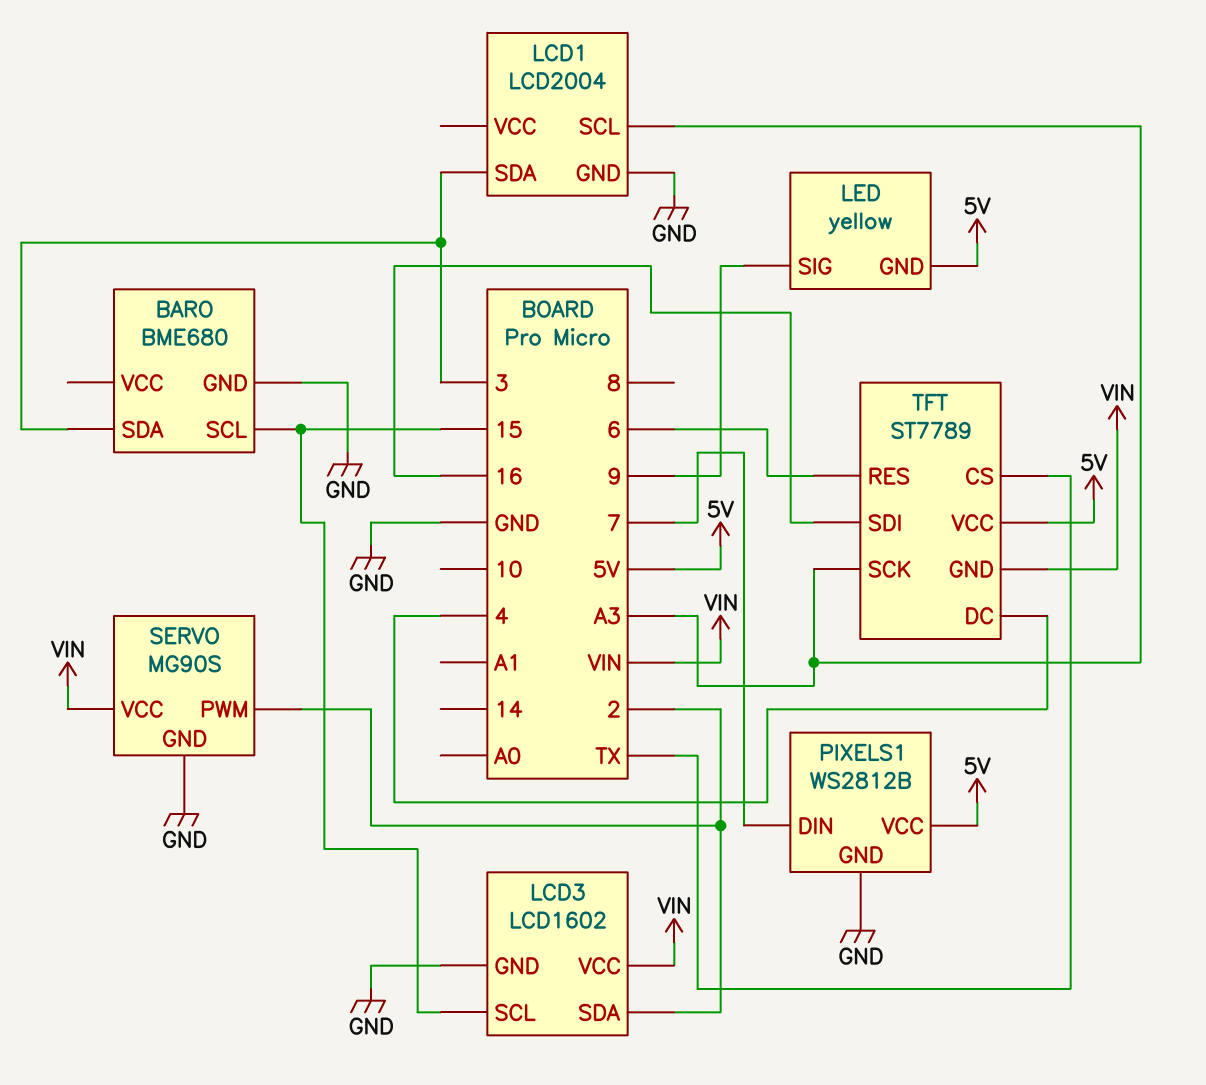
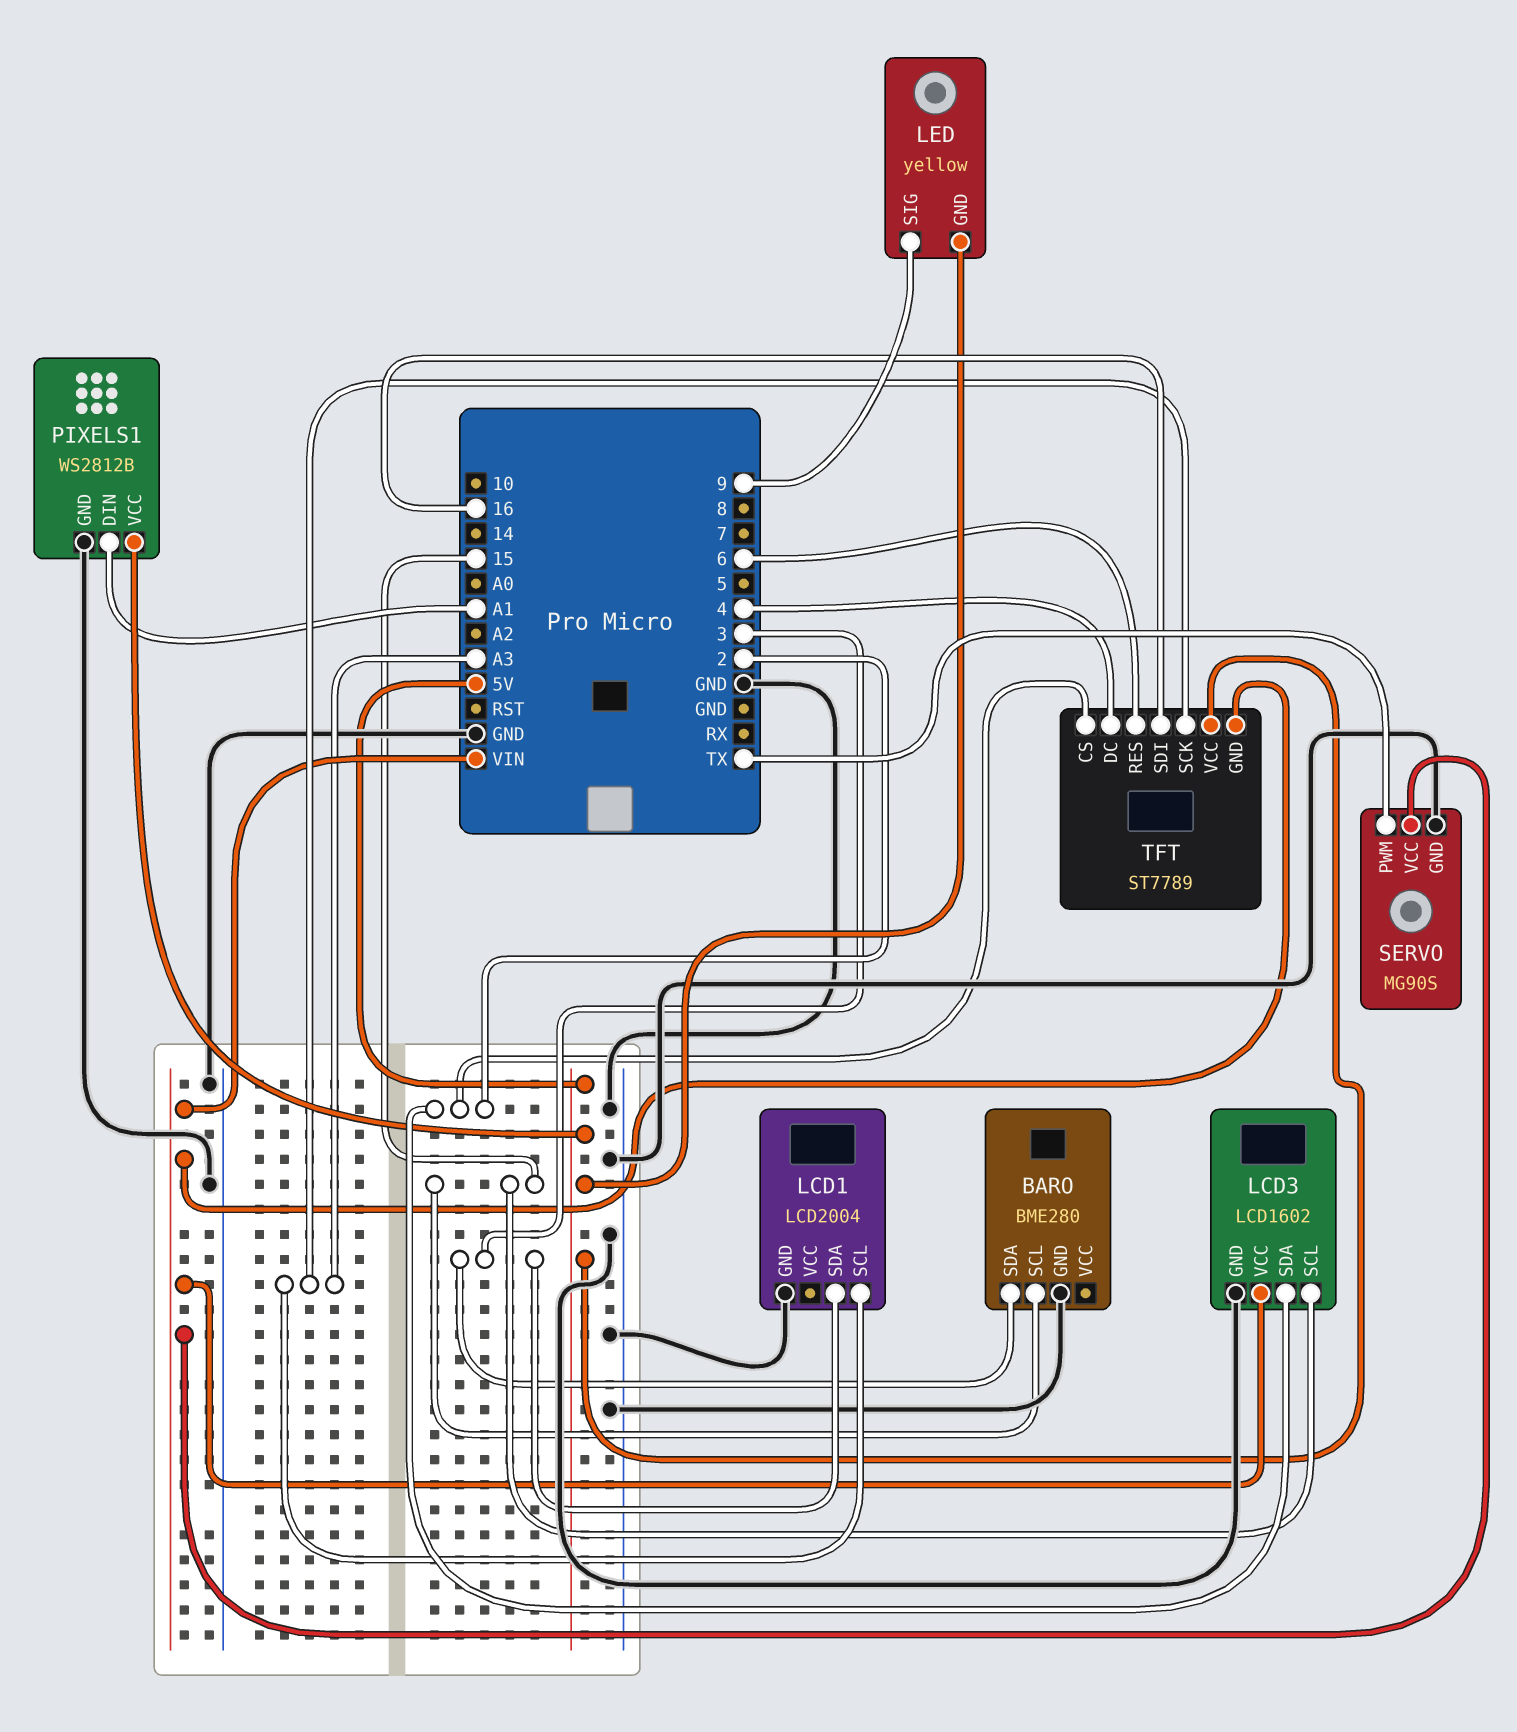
BARO: BME680 -> BME280
PIXELS1 pin DIN: 7 -> A1
SERVO pin PWM: 2 -> TX
TFT pin CS: TX -> 2

